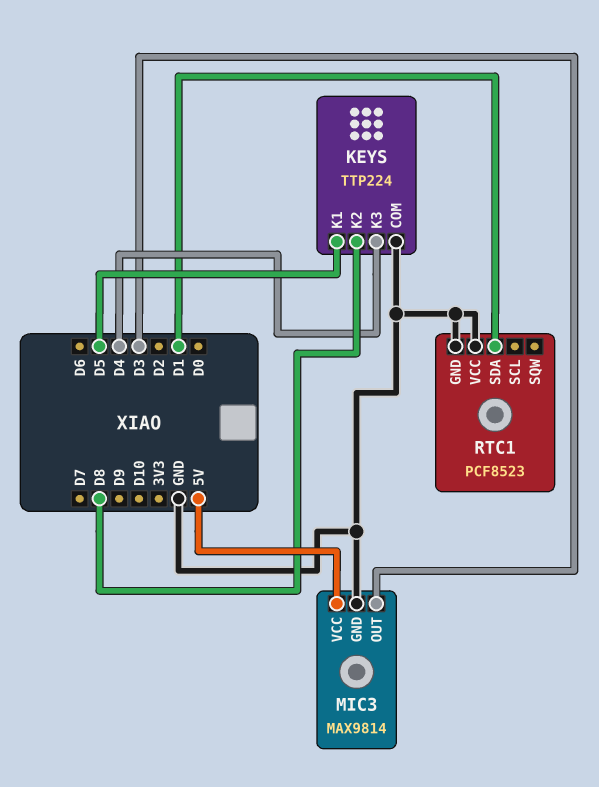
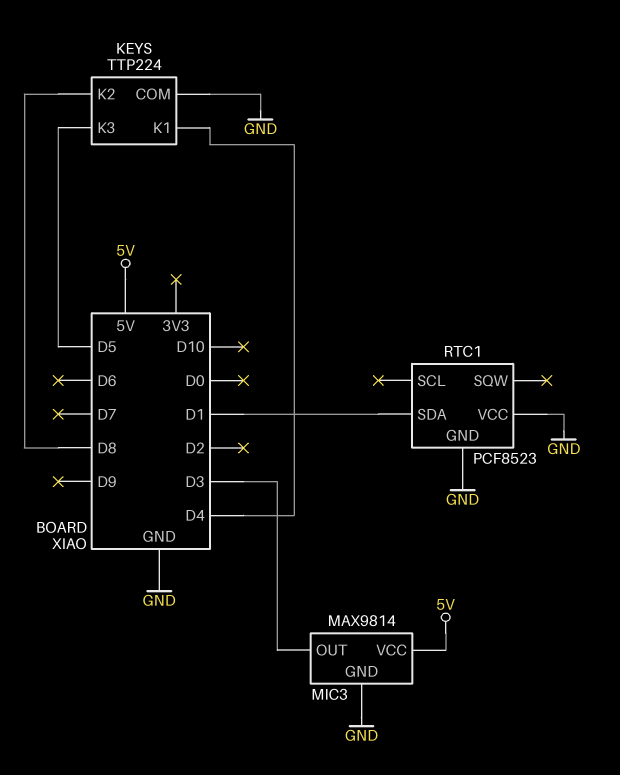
KEYS pin K1: D5 -> D4
KEYS pin K3: D4 -> D5

